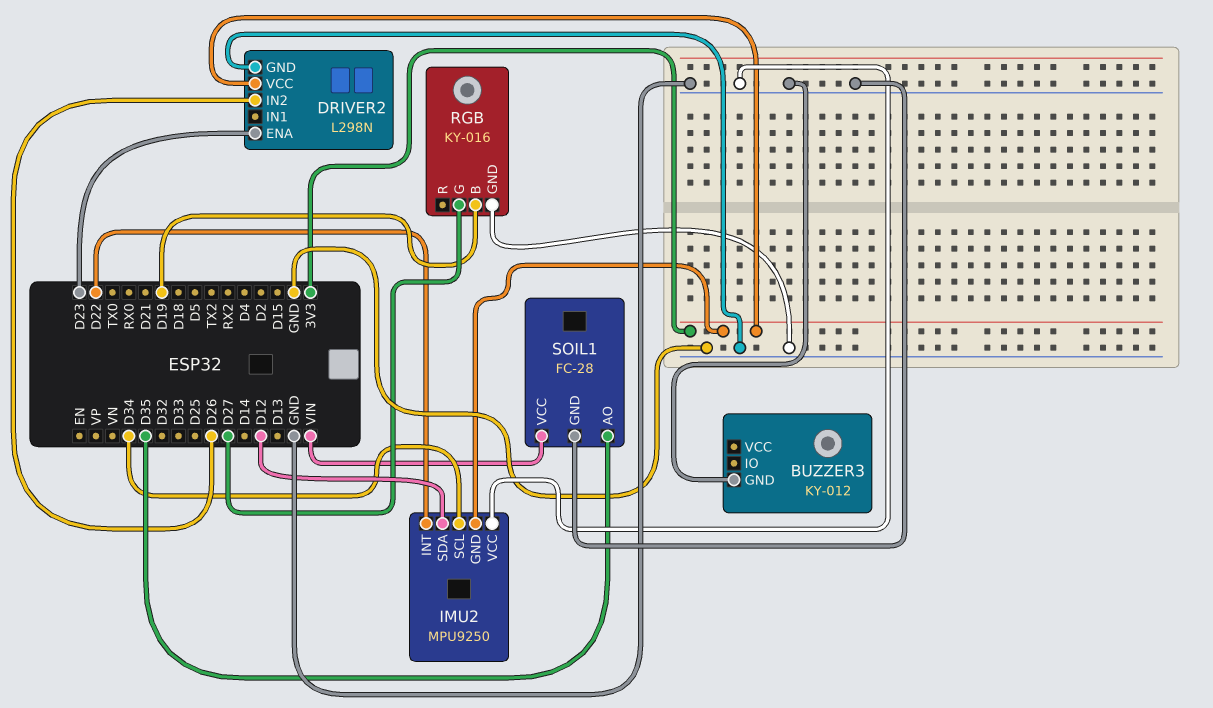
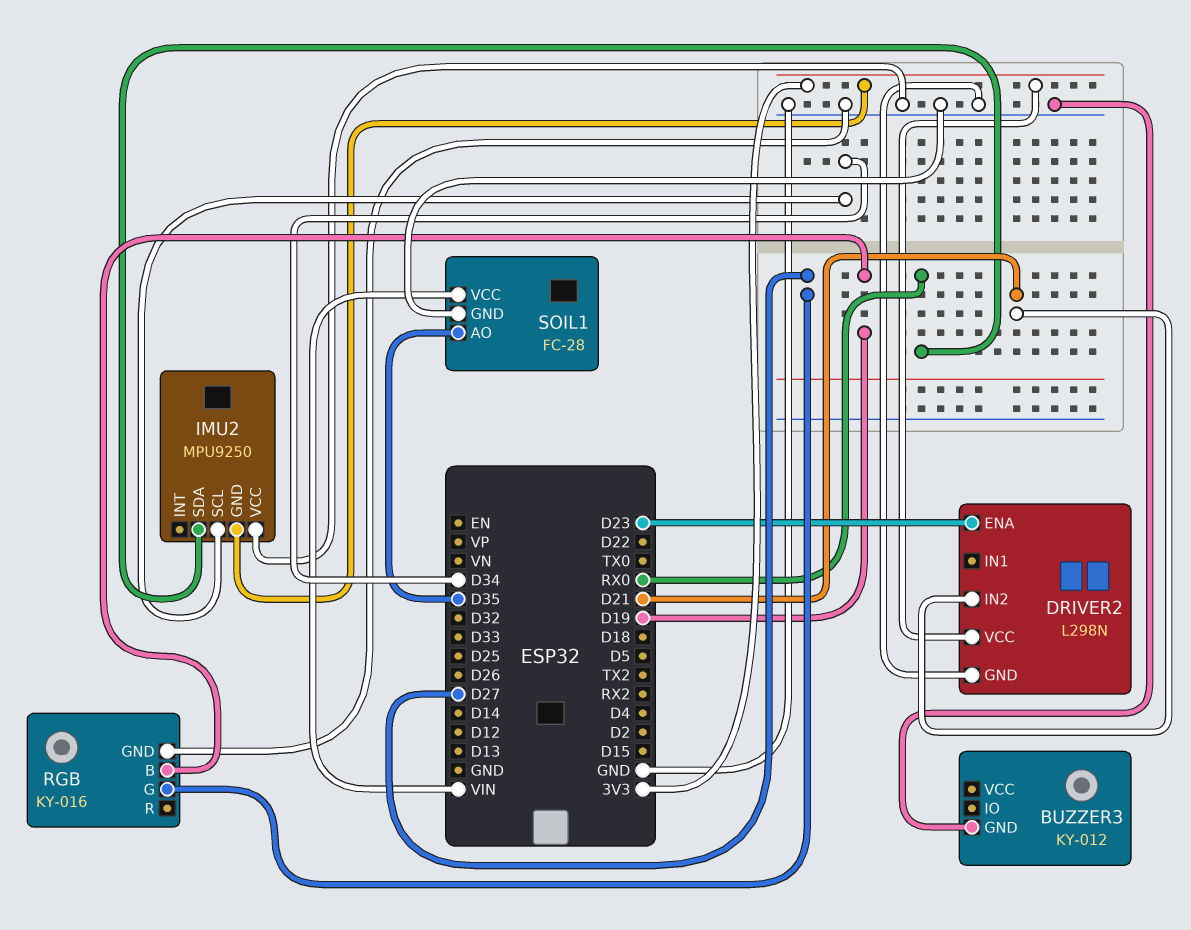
DRIVER2 pin IN2: D26 -> D21
IMU2 pin INT: D22 -> none
IMU2 pin SDA: D12 -> RX0

